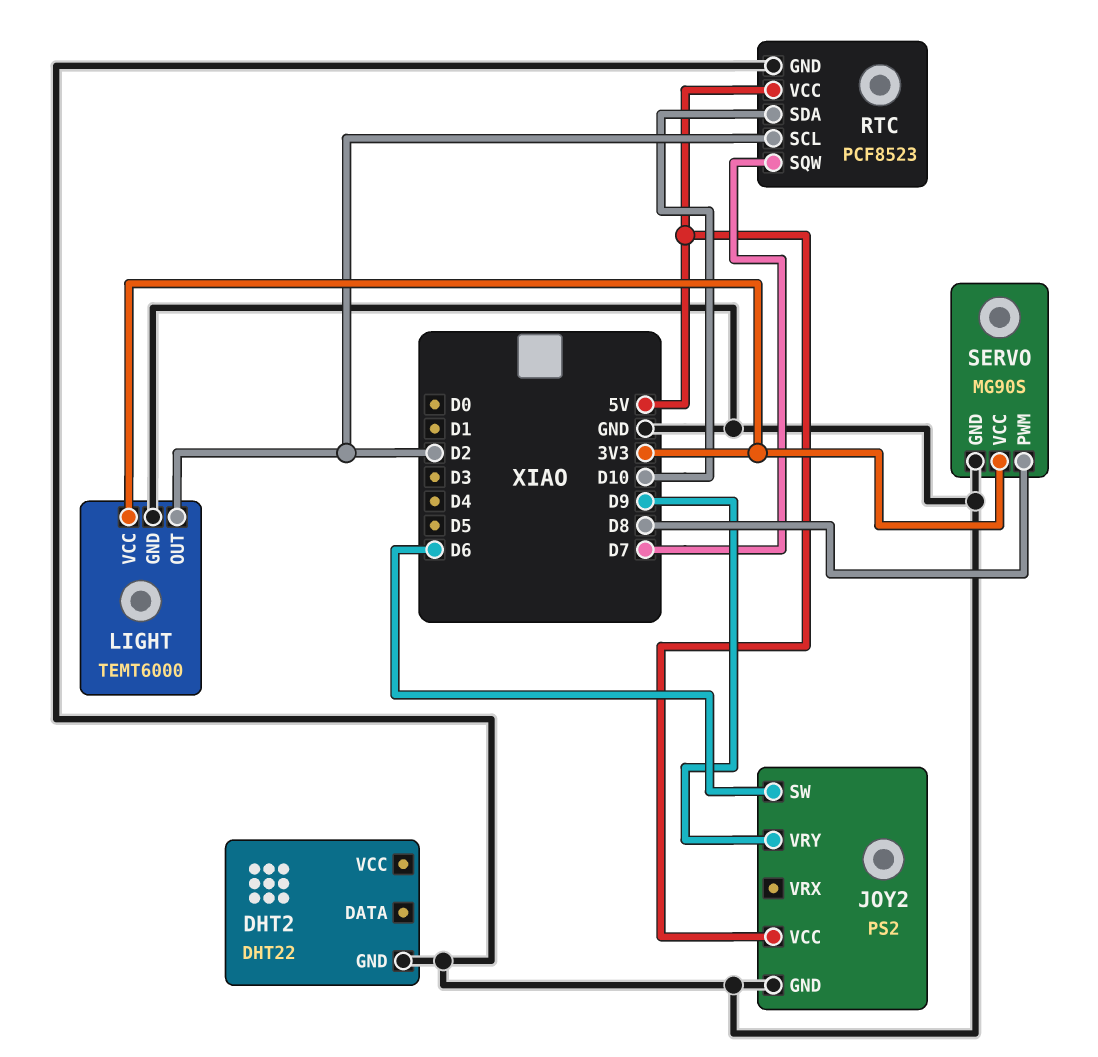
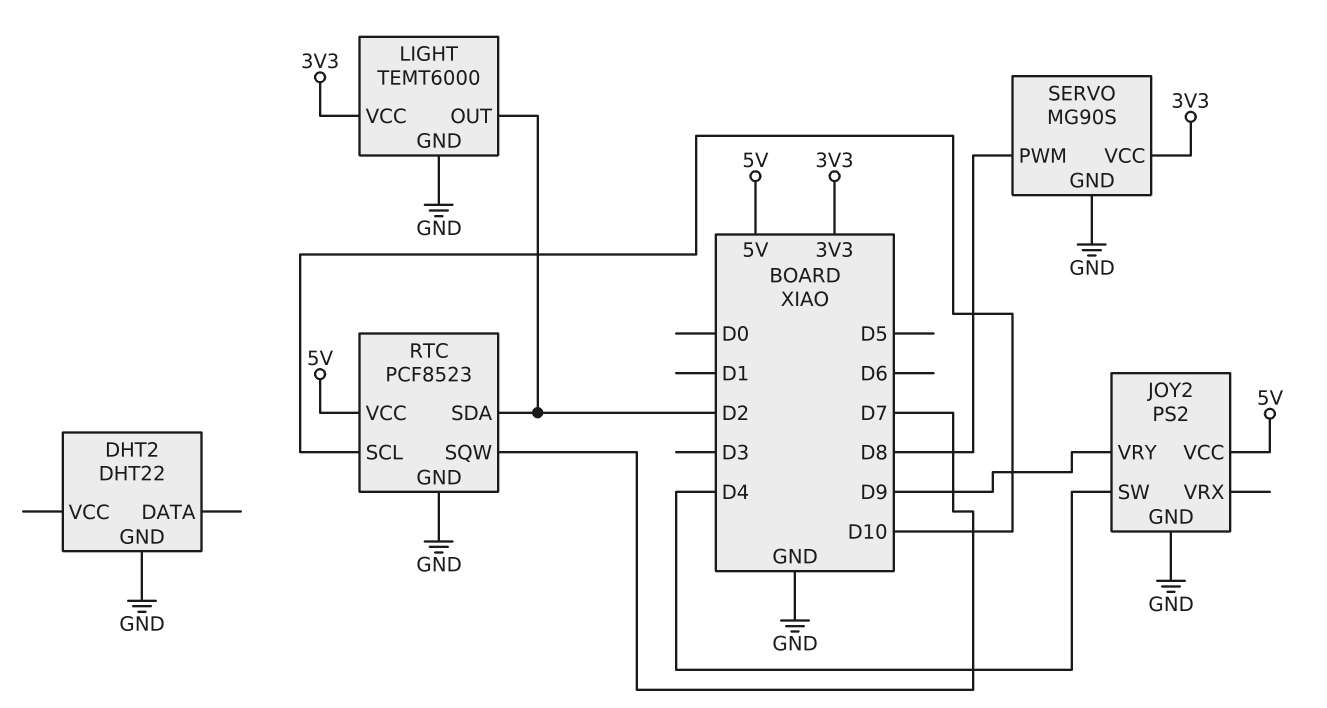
JOY2 pin SW: D6 -> D4
RTC pin SCL: D2 -> D10
RTC pin SDA: D10 -> D2

